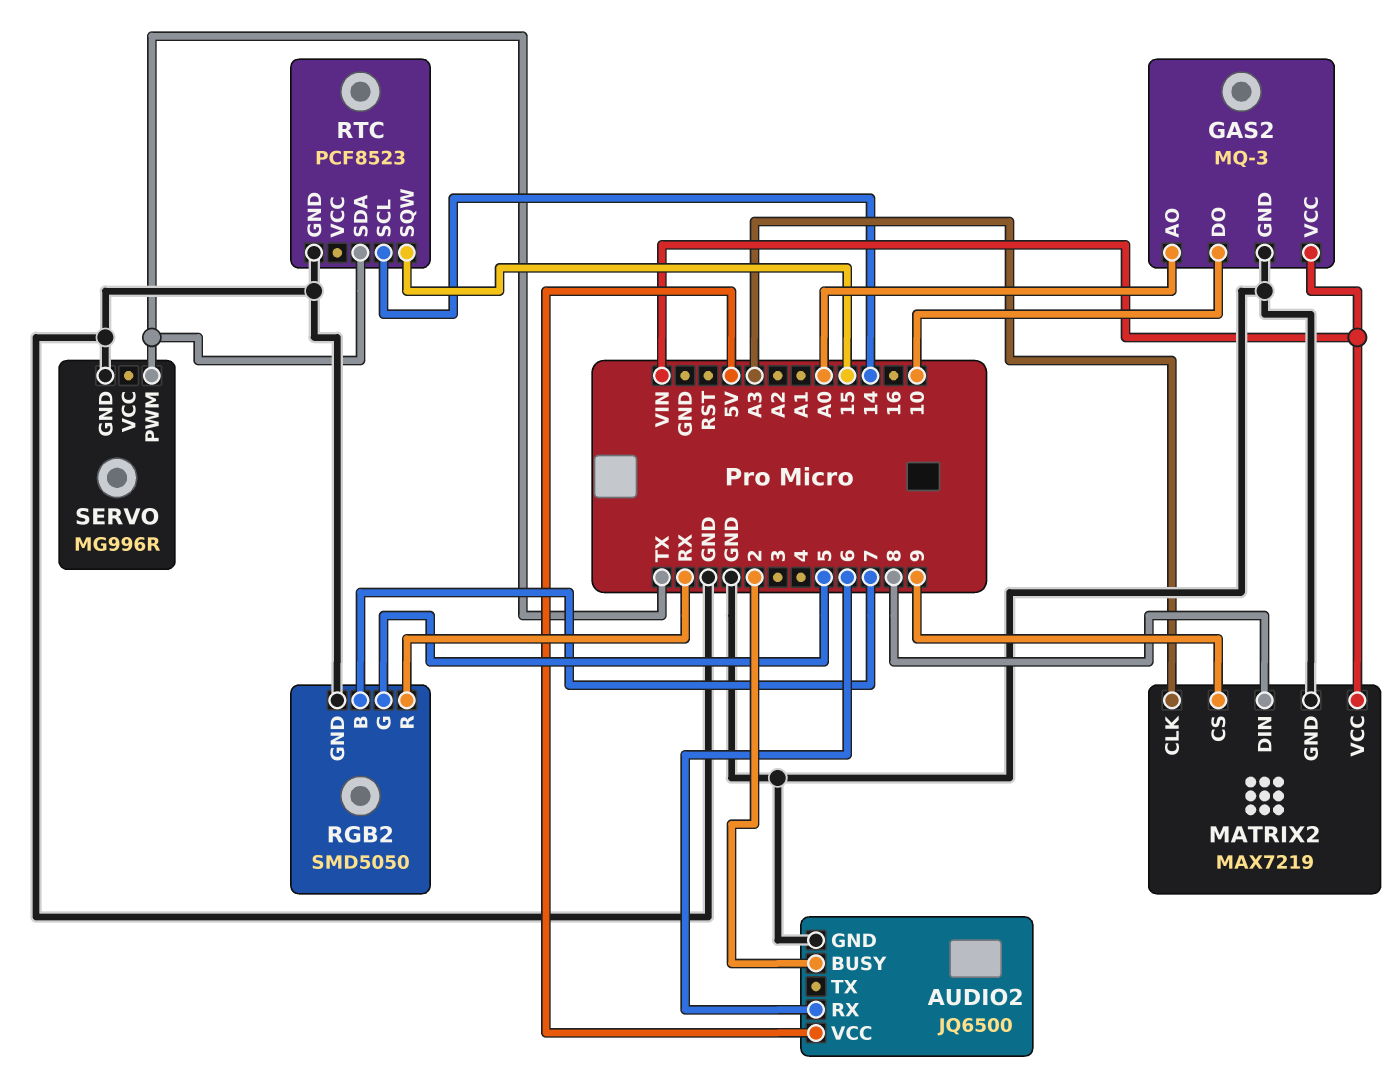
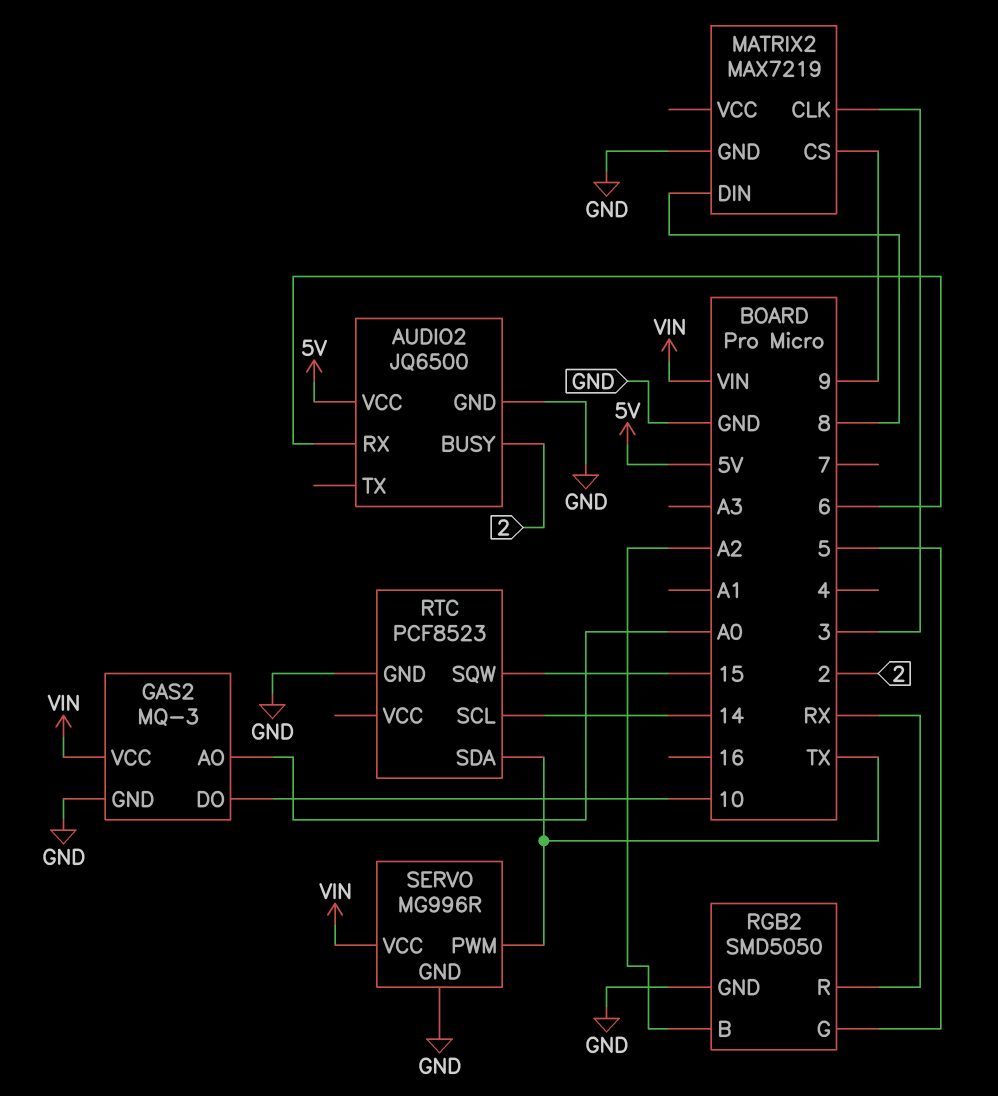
MATRIX2 pin CLK: A3 -> 3
MATRIX2 pin VCC: VIN -> none
RGB2 pin B: 7 -> A2
SERVO pin VCC: none -> VIN

